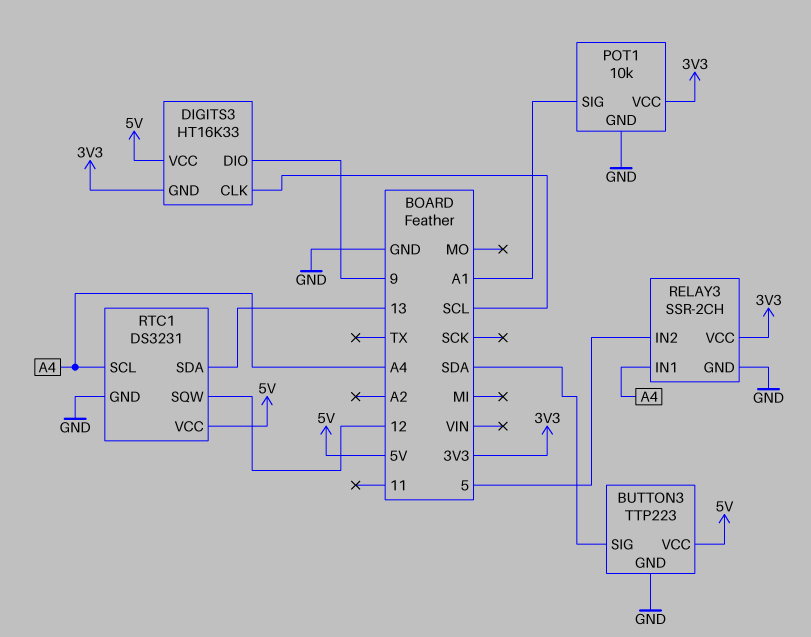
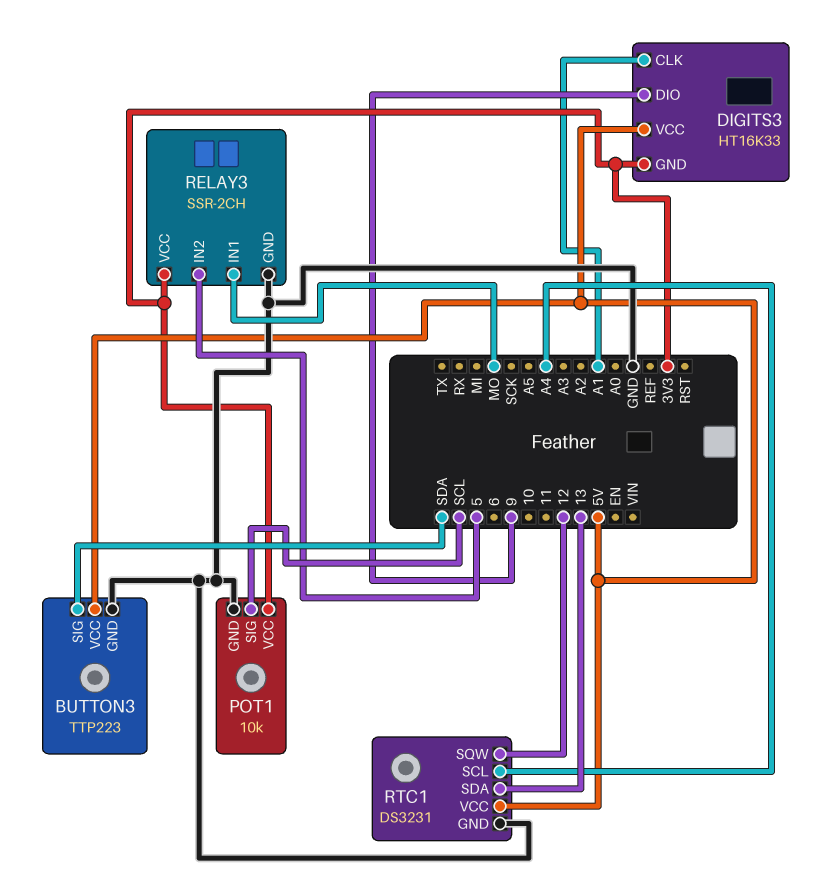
DIGITS3 pin CLK: SCL -> A1
POT1 pin SIG: A1 -> SCL
RELAY3 pin IN1: A4 -> MO

